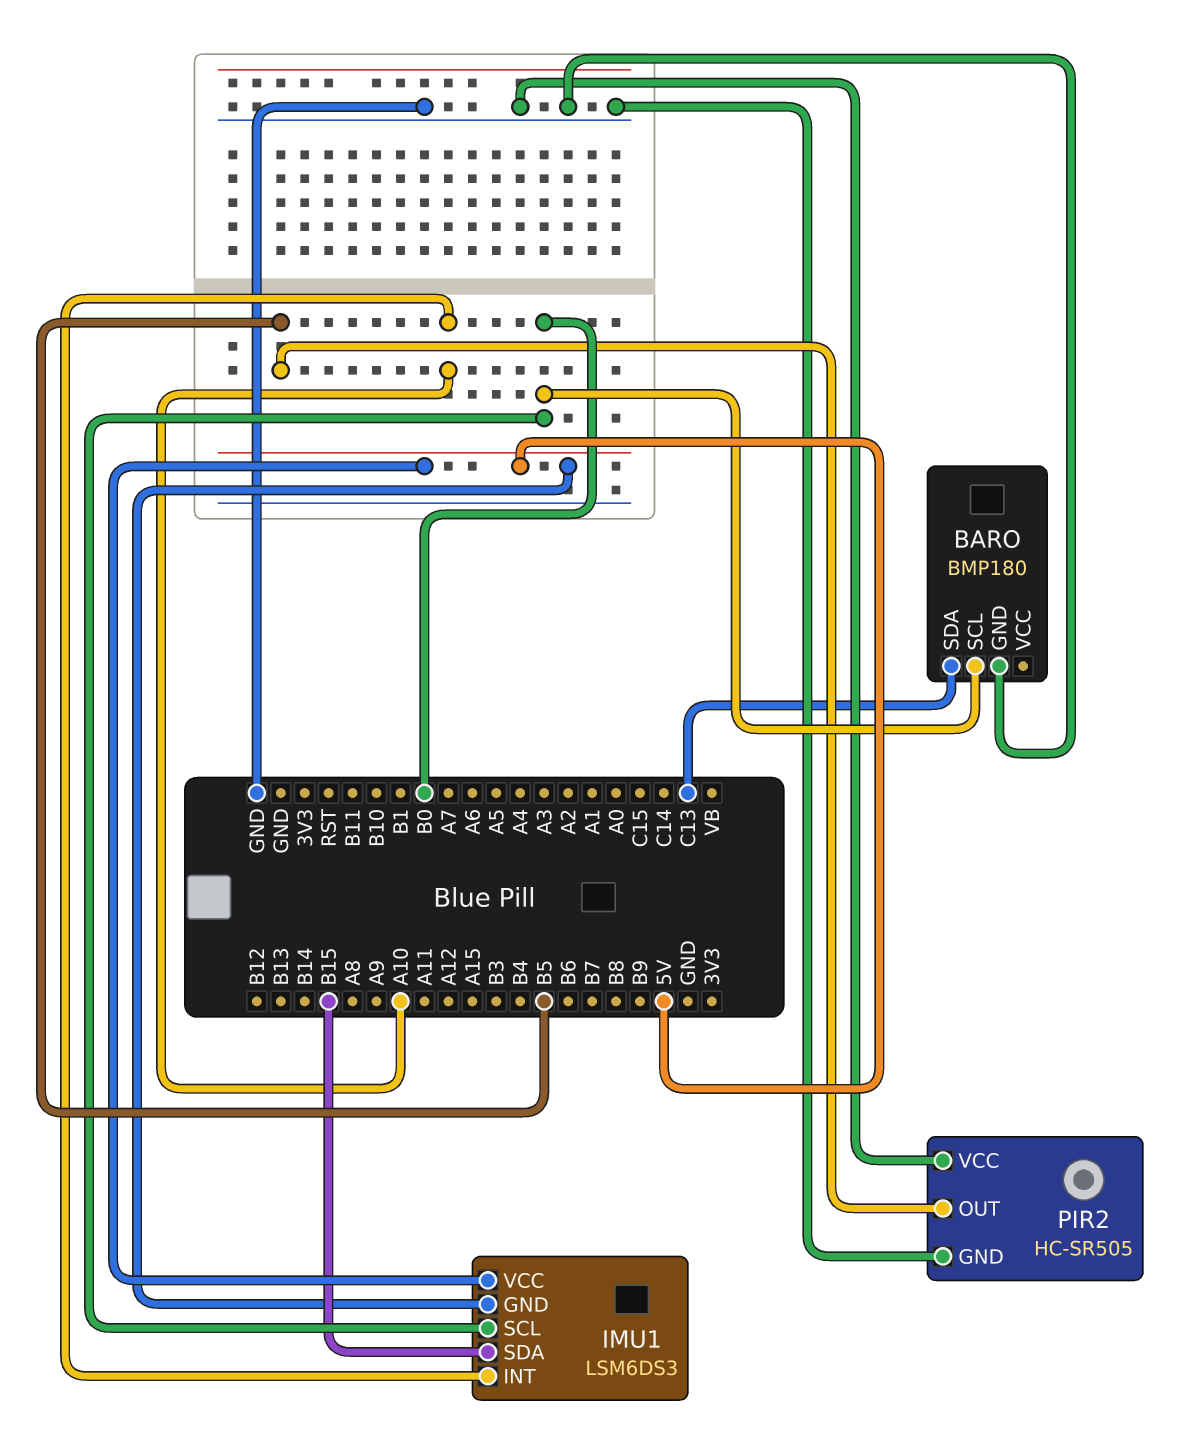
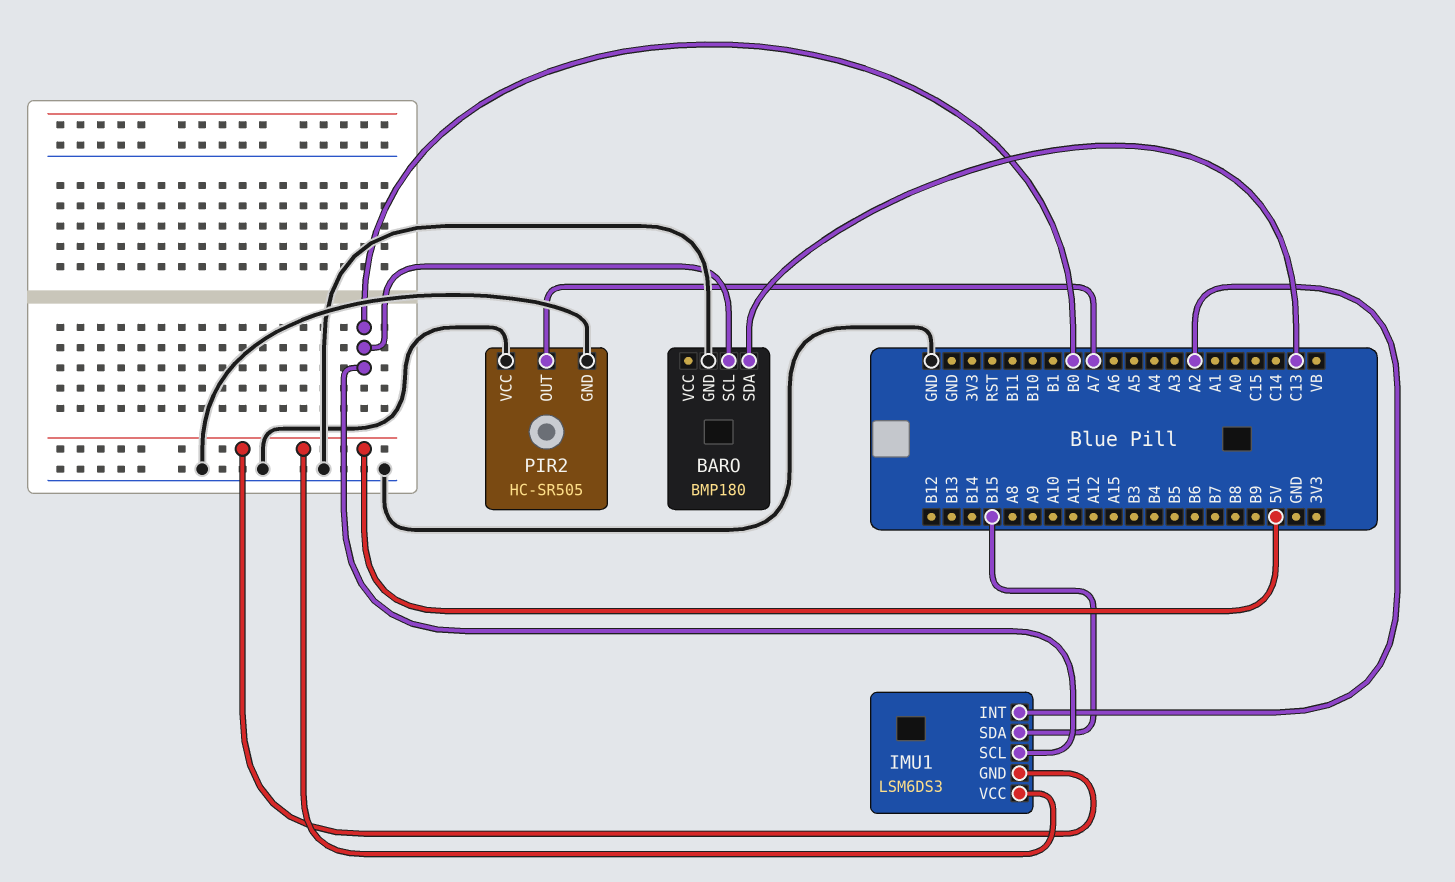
IMU1 pin INT: A10 -> A2
PIR2 pin OUT: B5 -> A7

